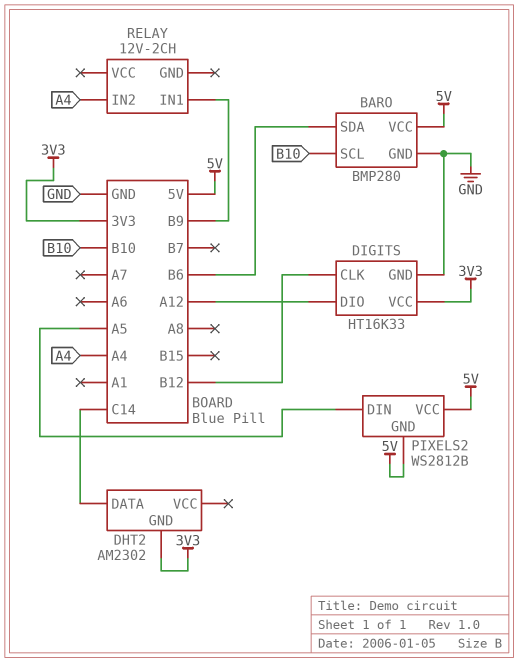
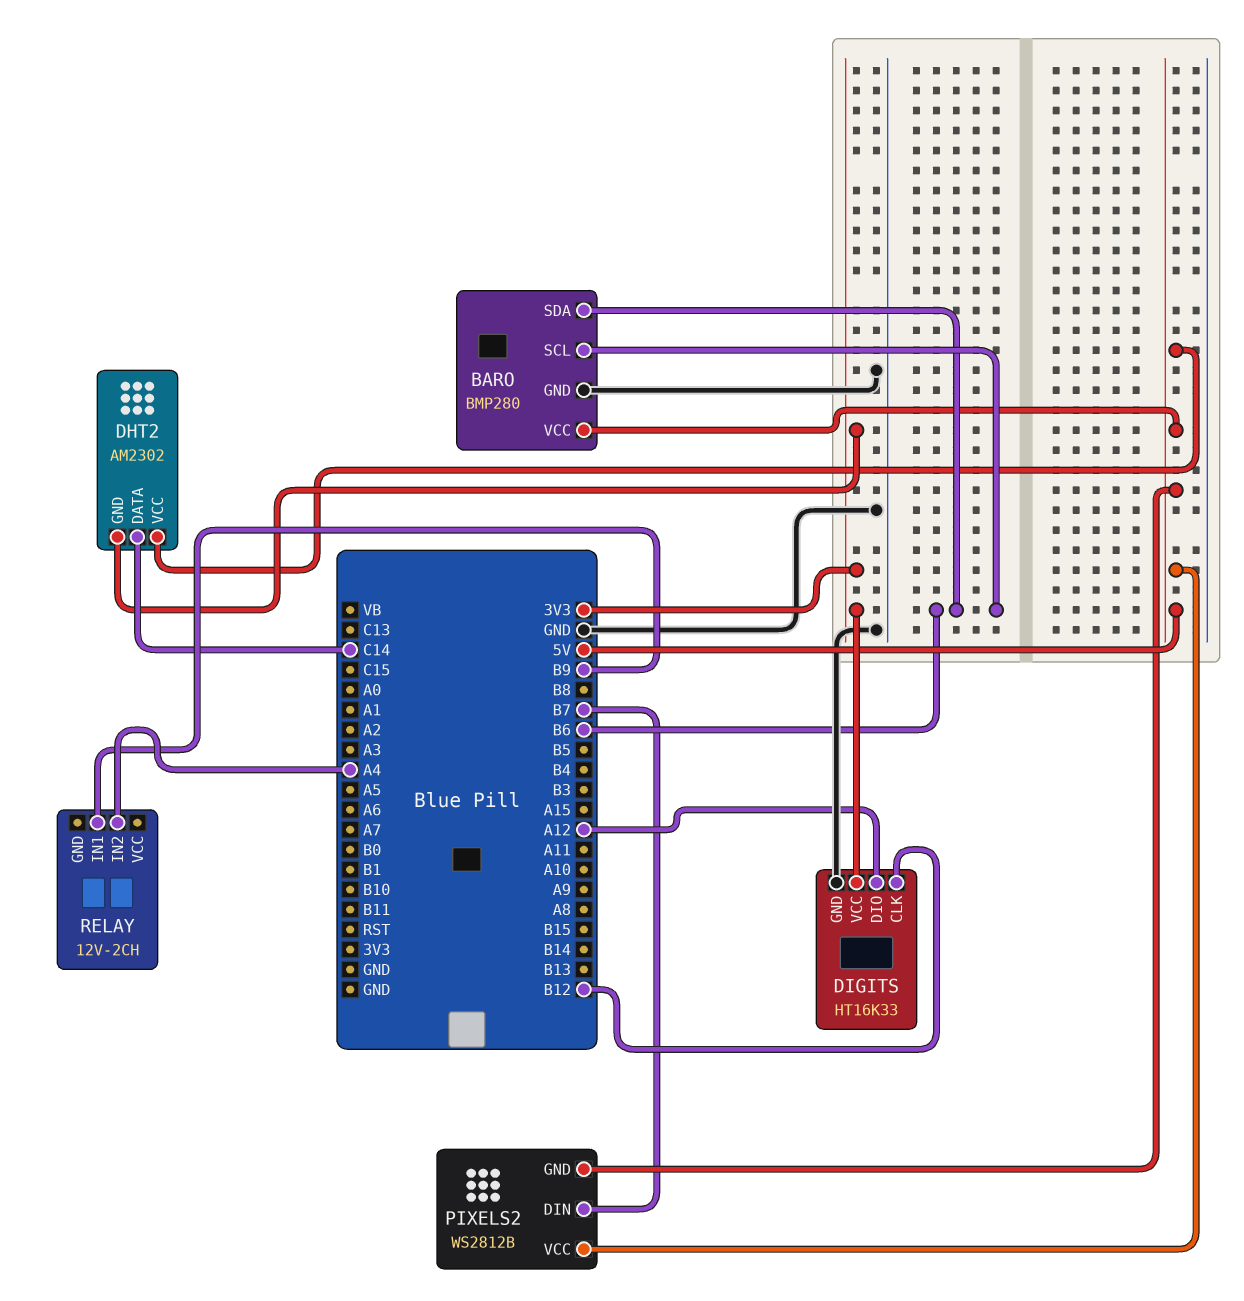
BARO pin SCL: B10 -> B6
DHT2 pin VCC: none -> 5V
PIXELS2 pin DIN: A5 -> B7

